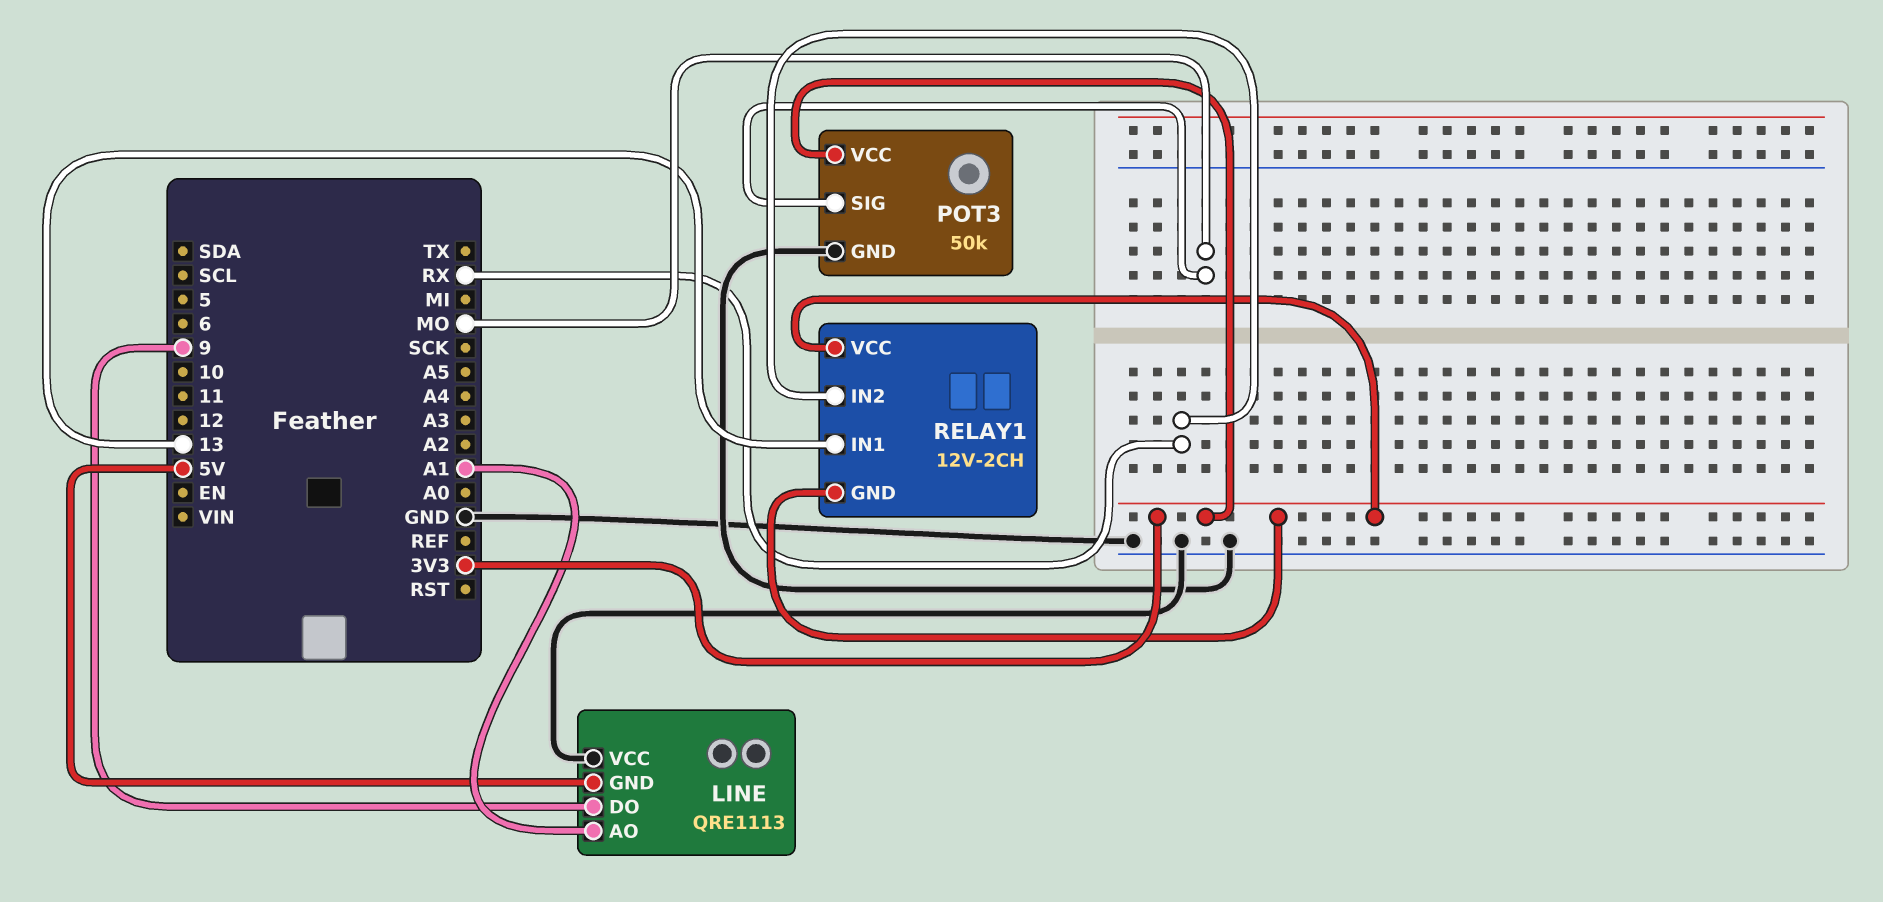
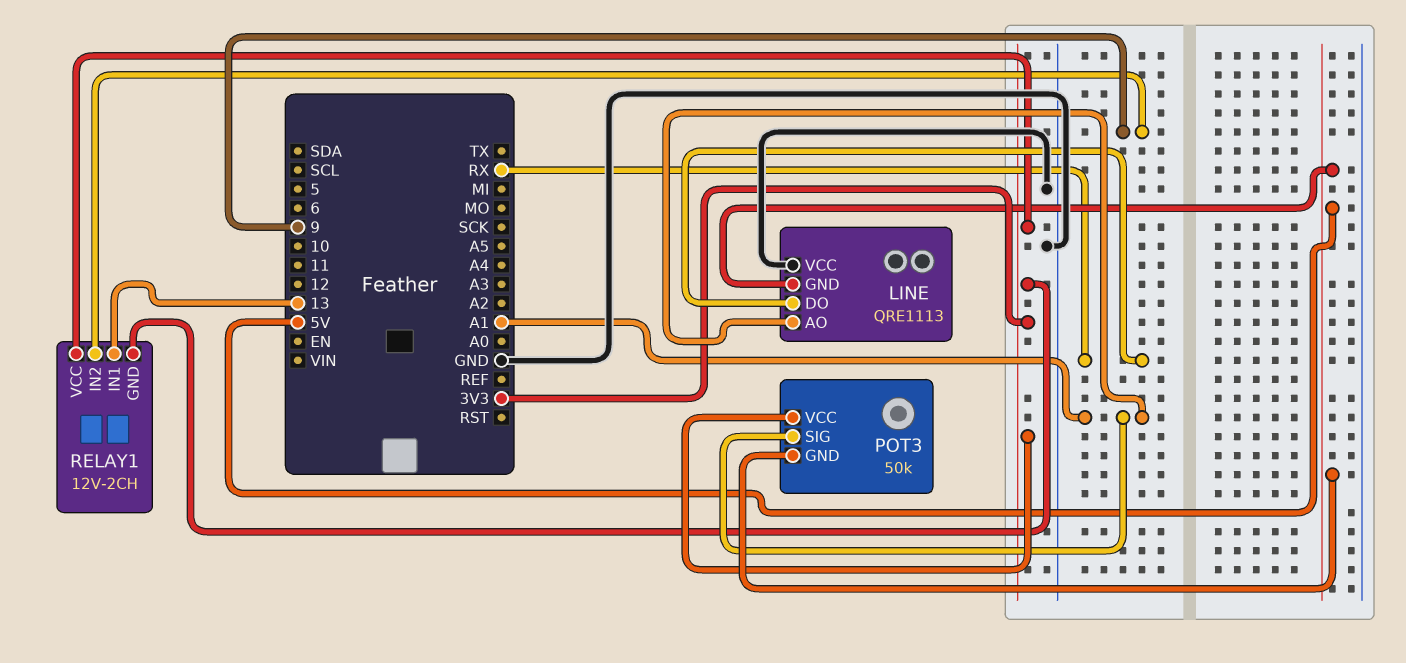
LINE pin DO: 9 -> RX
POT3 pin GND: GND -> 5V
POT3 pin SIG: MO -> A1
RELAY1 pin IN2: RX -> 9

